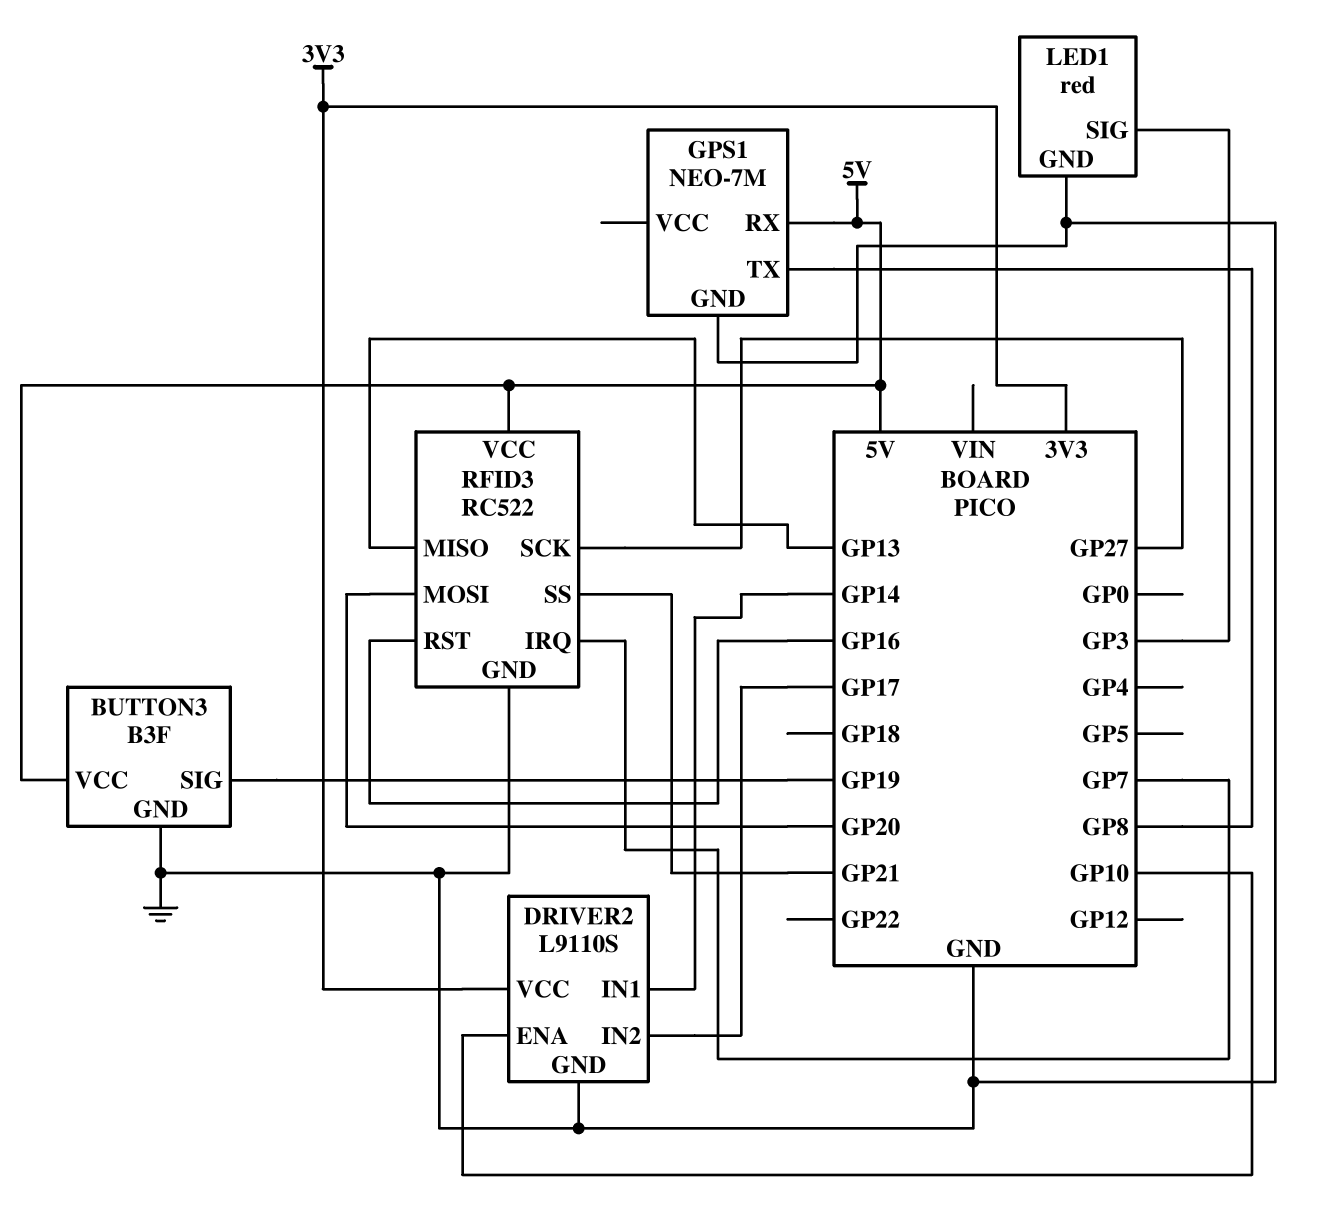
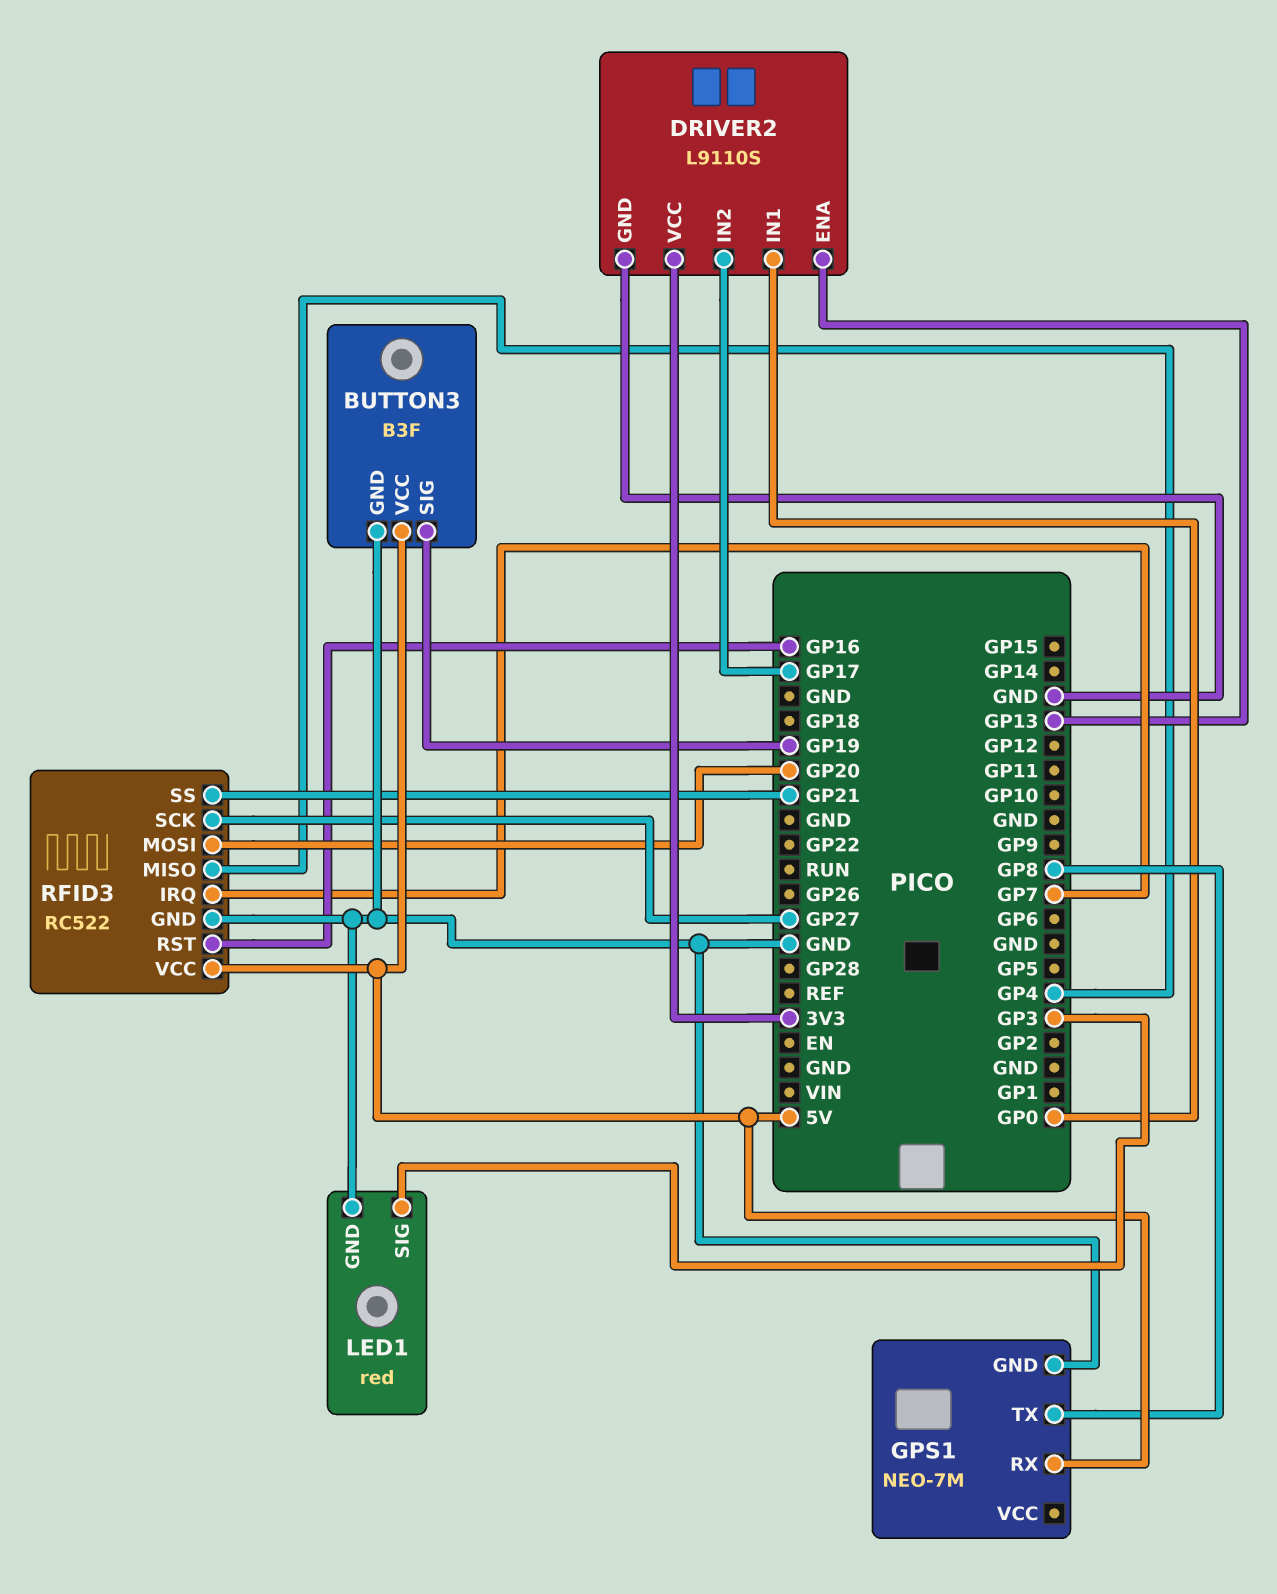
DRIVER2 pin ENA: GP10 -> GP13
DRIVER2 pin IN1: GP14 -> GP0
RFID3 pin MISO: GP13 -> GP4

